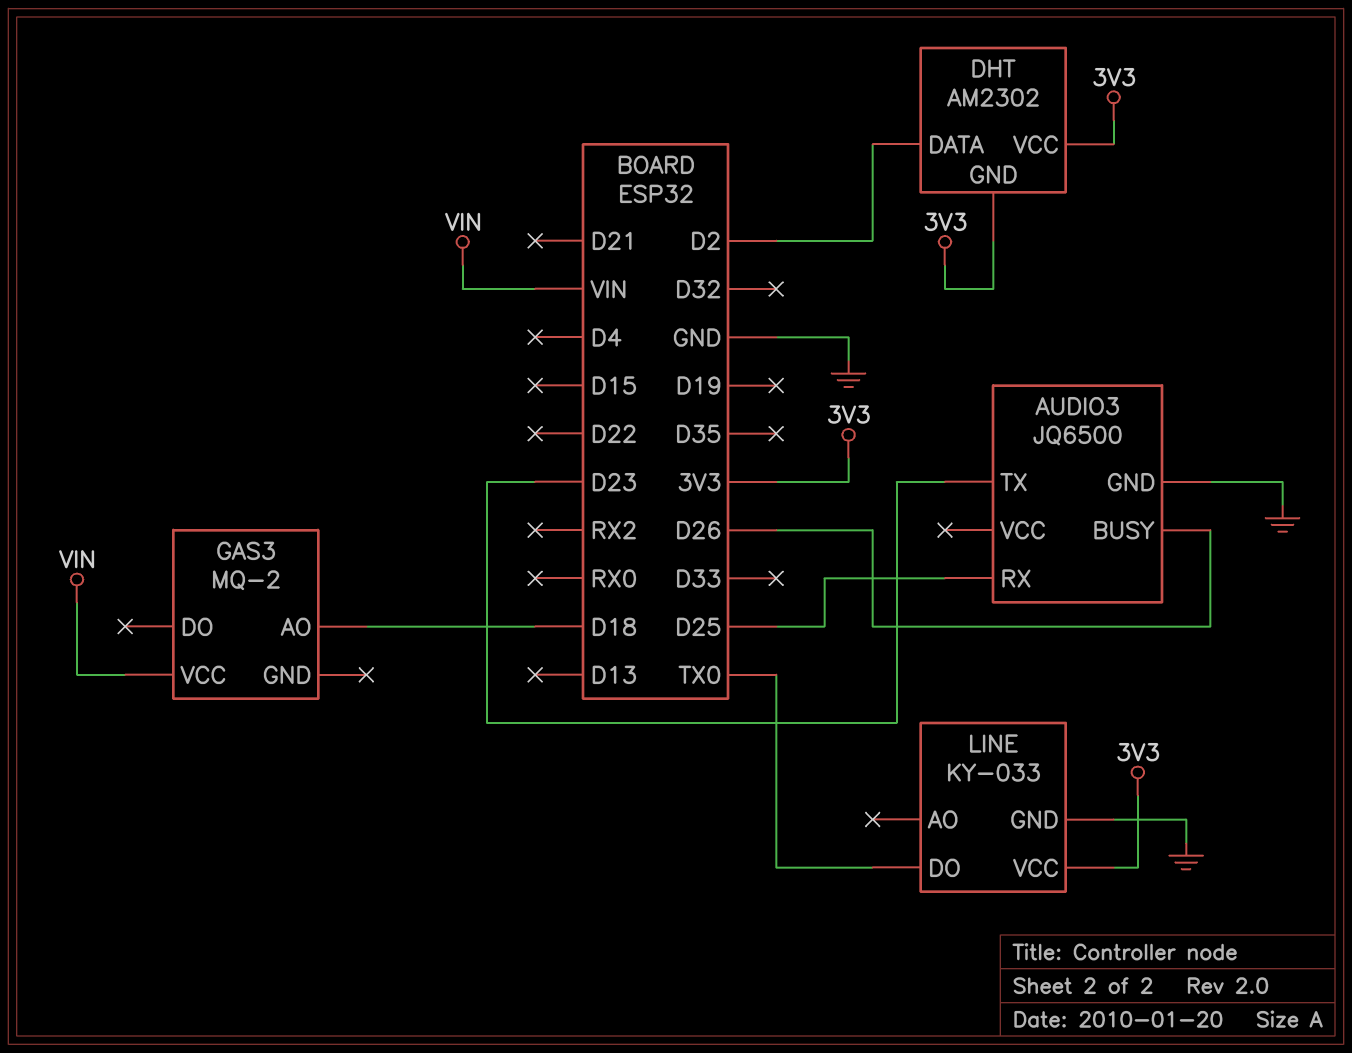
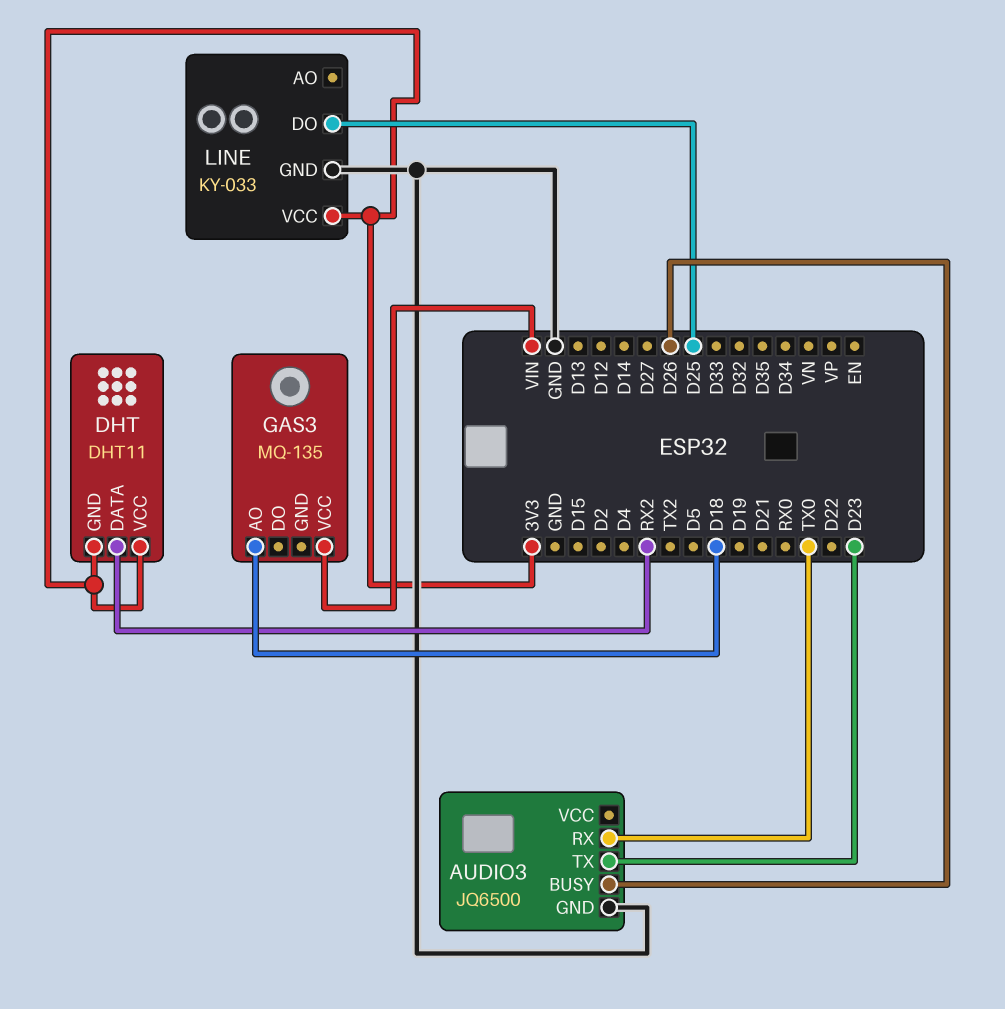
AUDIO3 pin RX: D25 -> TX0
DHT: AM2302 -> DHT11
DHT pin DATA: D2 -> RX2
GAS3: MQ-2 -> MQ-135
LINE pin DO: TX0 -> D25

